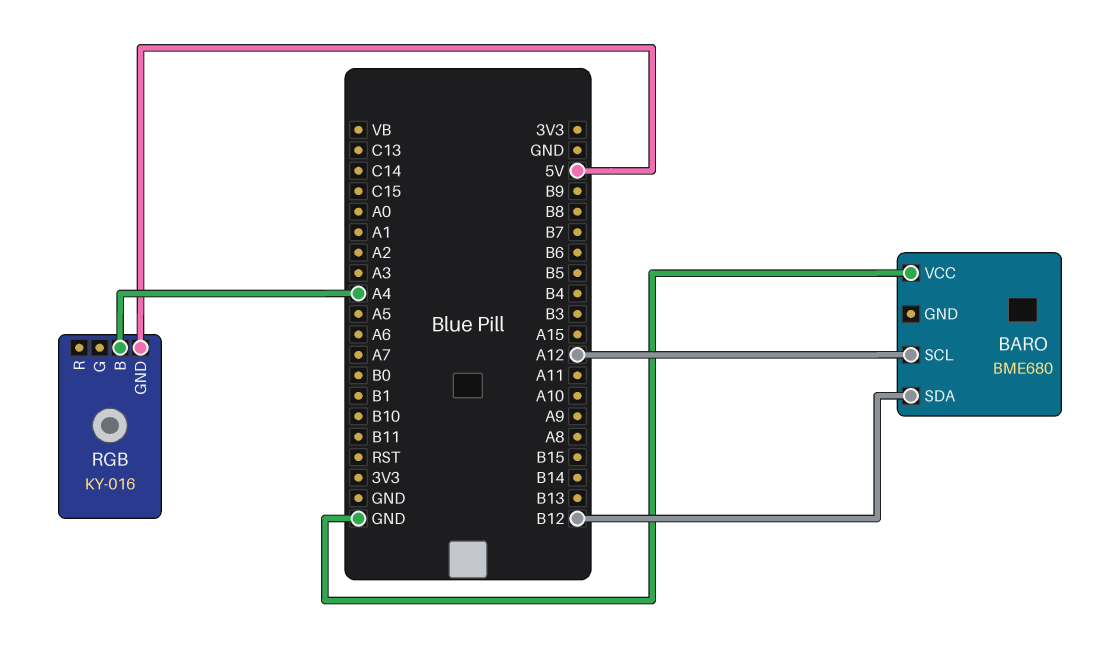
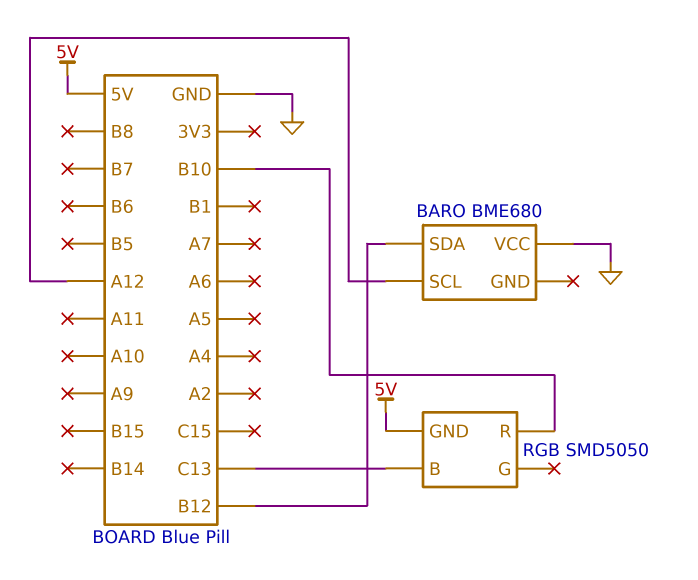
RGB: KY-016 -> SMD5050
RGB pin B: A4 -> C13
RGB pin R: none -> B10

